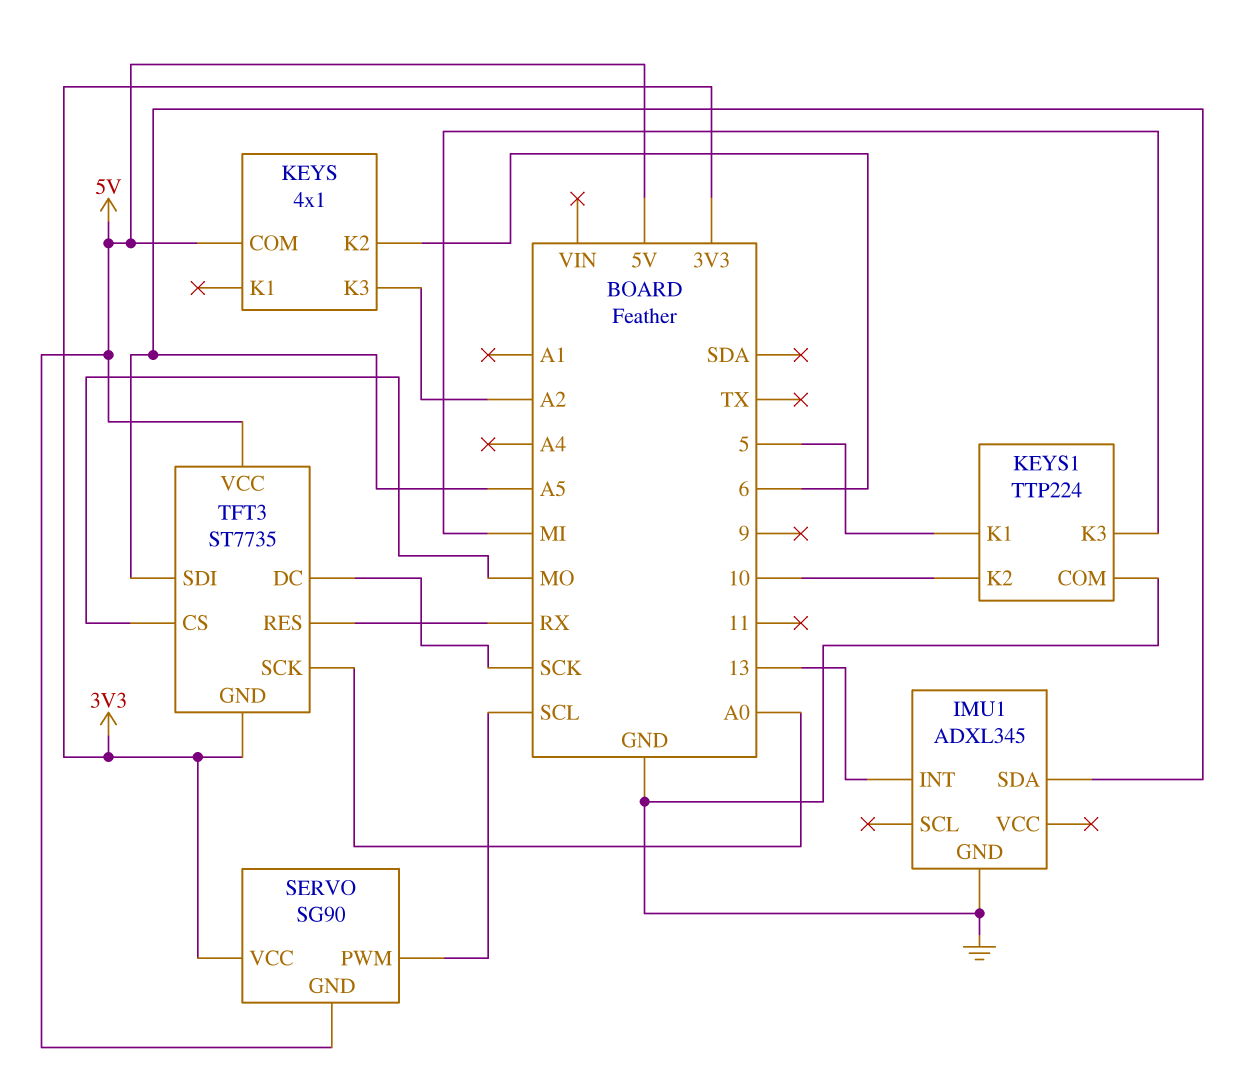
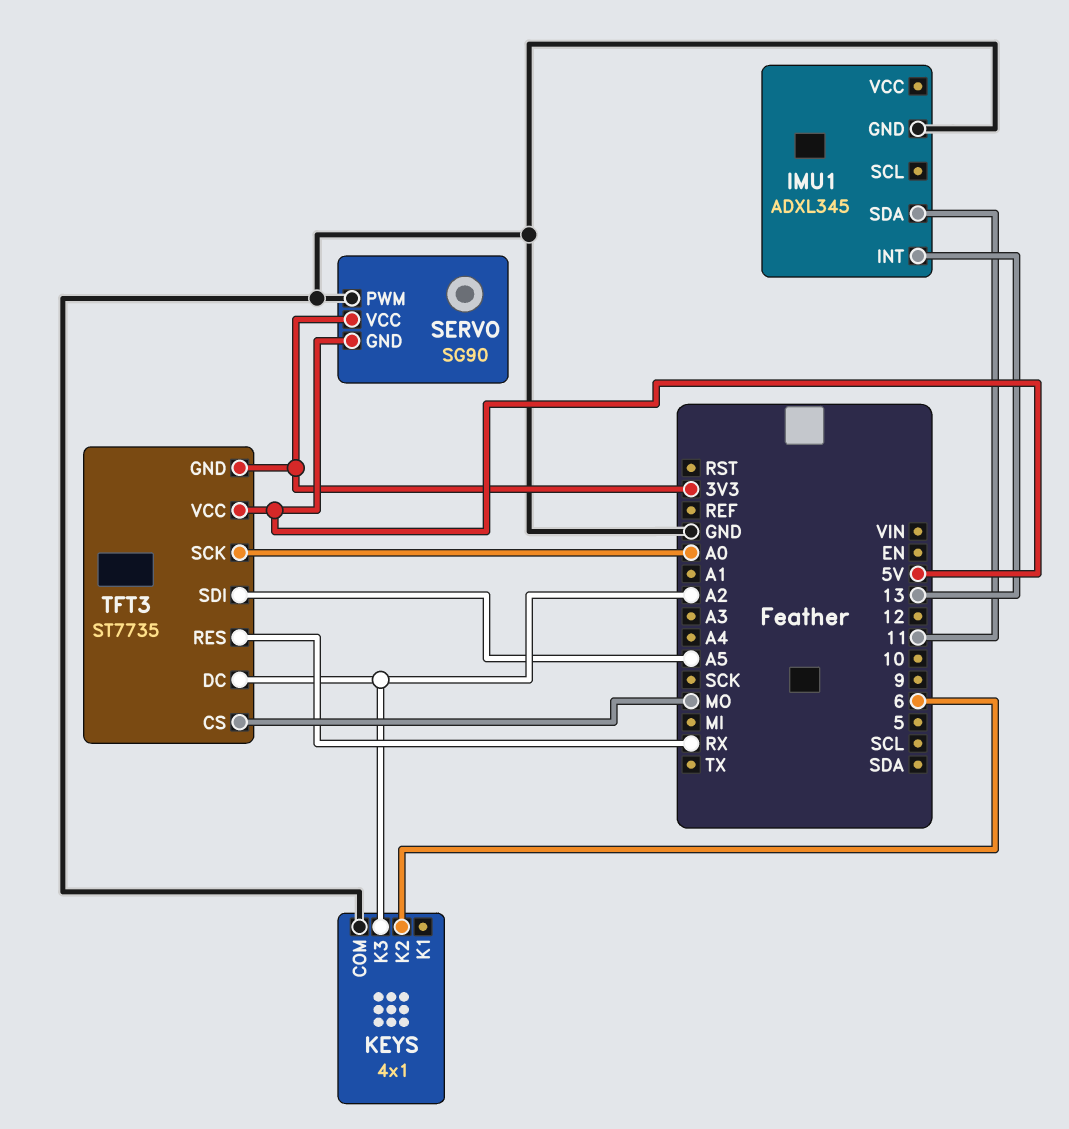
IMU1 pin SDA: A5 -> 11
KEYS pin COM: 5V -> GND
KEYS1: TTP224 -> none
KEYS1 pin COM: GND -> none
KEYS1 pin K1: 5 -> none
KEYS1 pin K2: 10 -> none
KEYS1 pin K3: MI -> none
SERVO pin PWM: SCL -> GND
TFT3 pin DC: SCK -> A2

